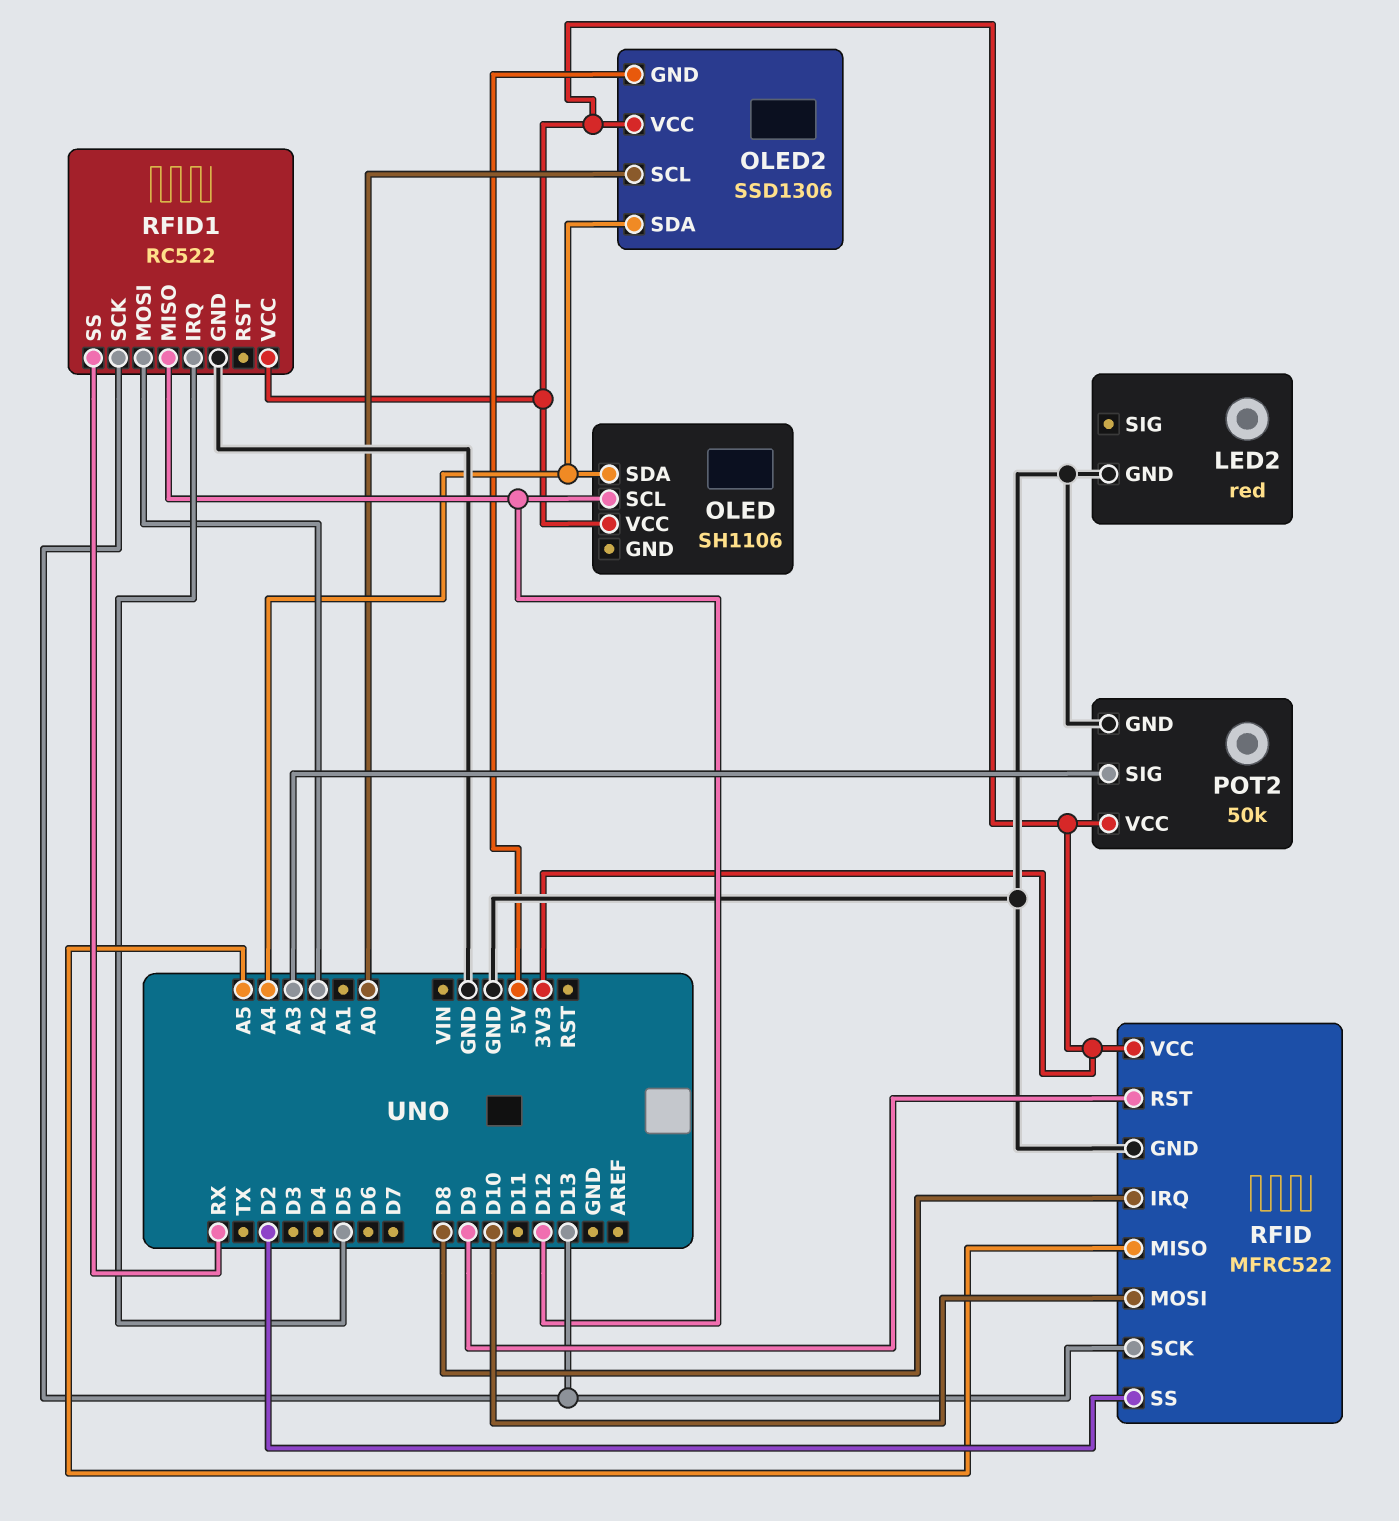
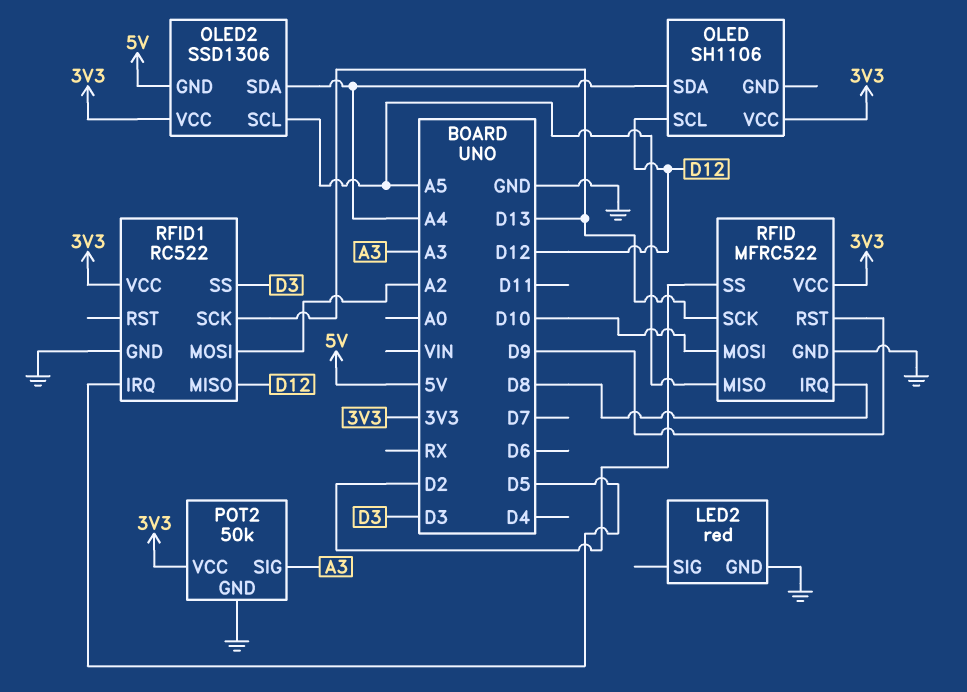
OLED2 pin SCL: A0 -> A5
RFID1 pin SS: RX -> D3

